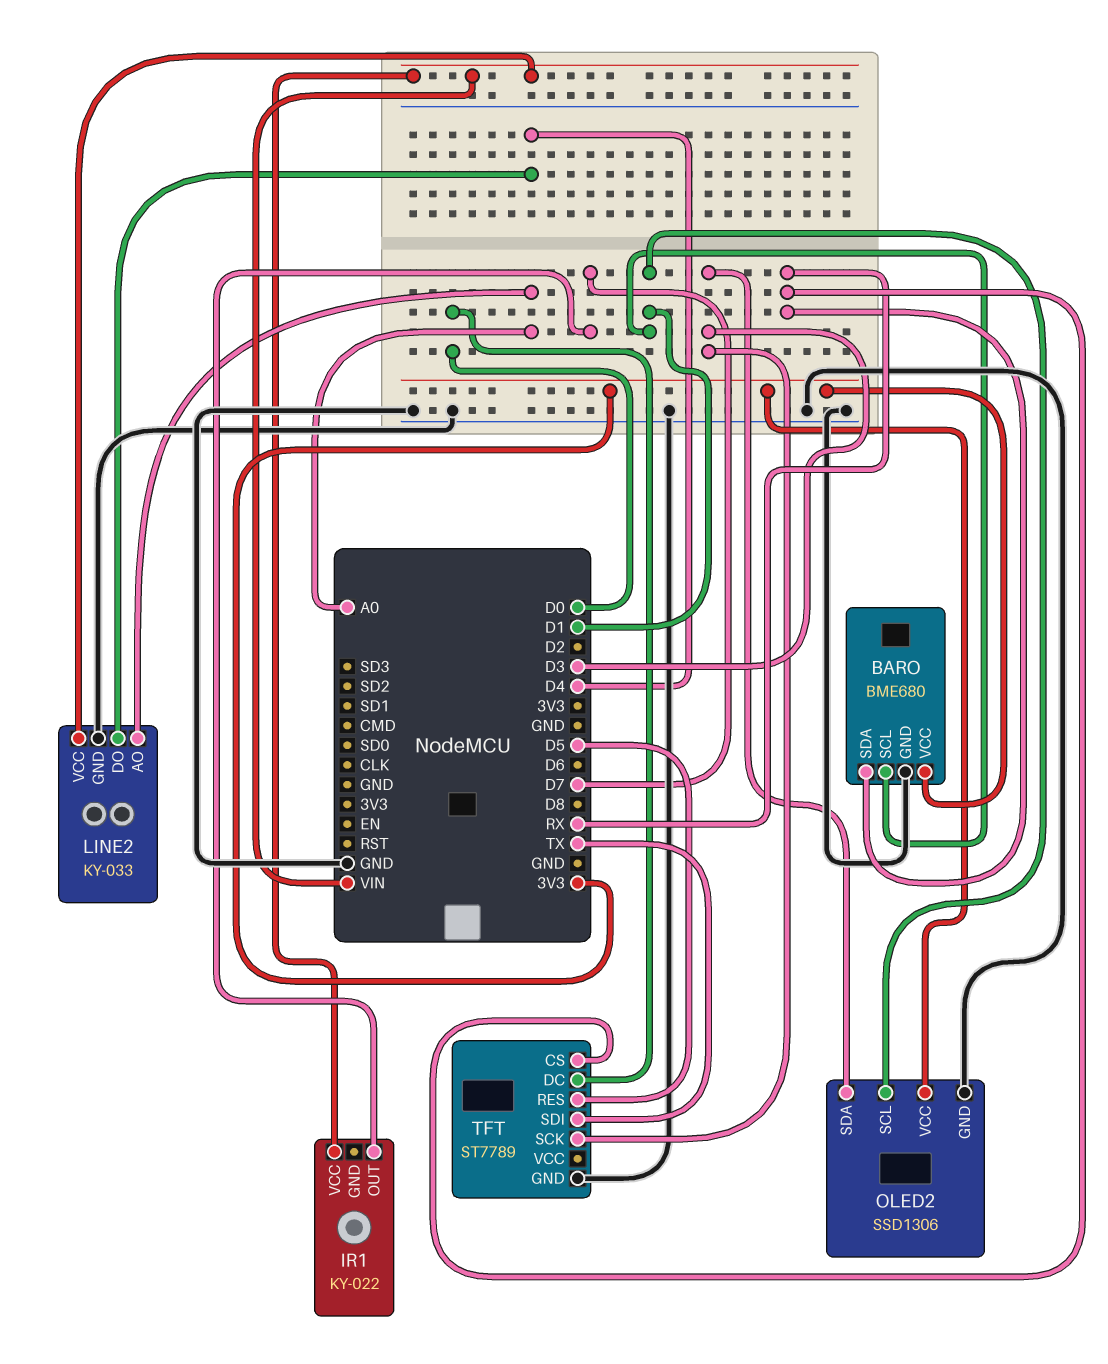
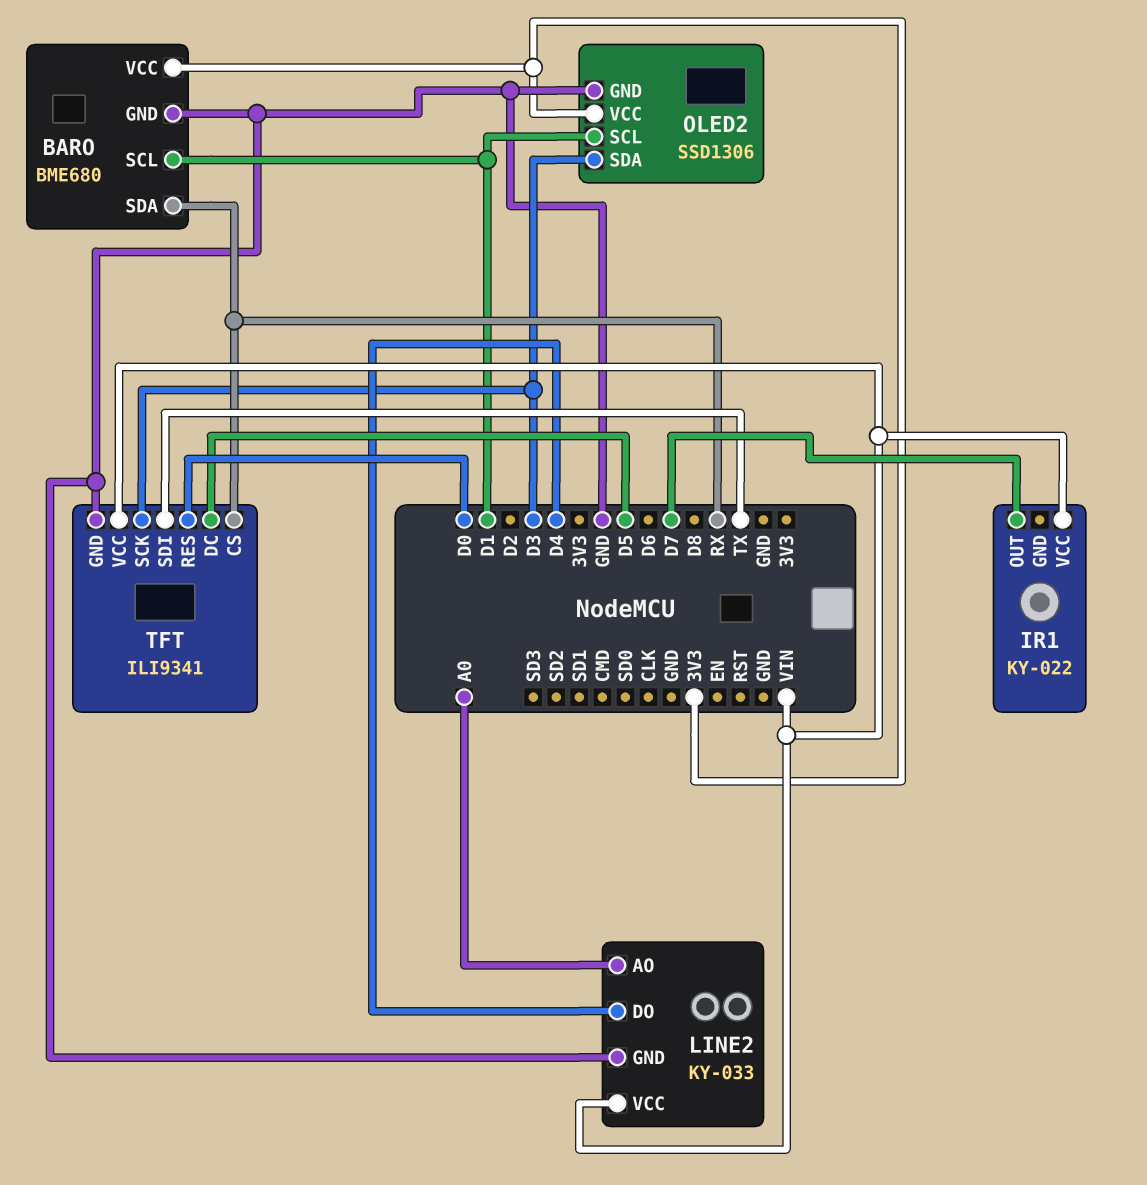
TFT: ST7789 -> ILI9341
TFT pin DC: D0 -> D5
TFT pin RES: D5 -> D0
TFT pin VCC: none -> VIN

